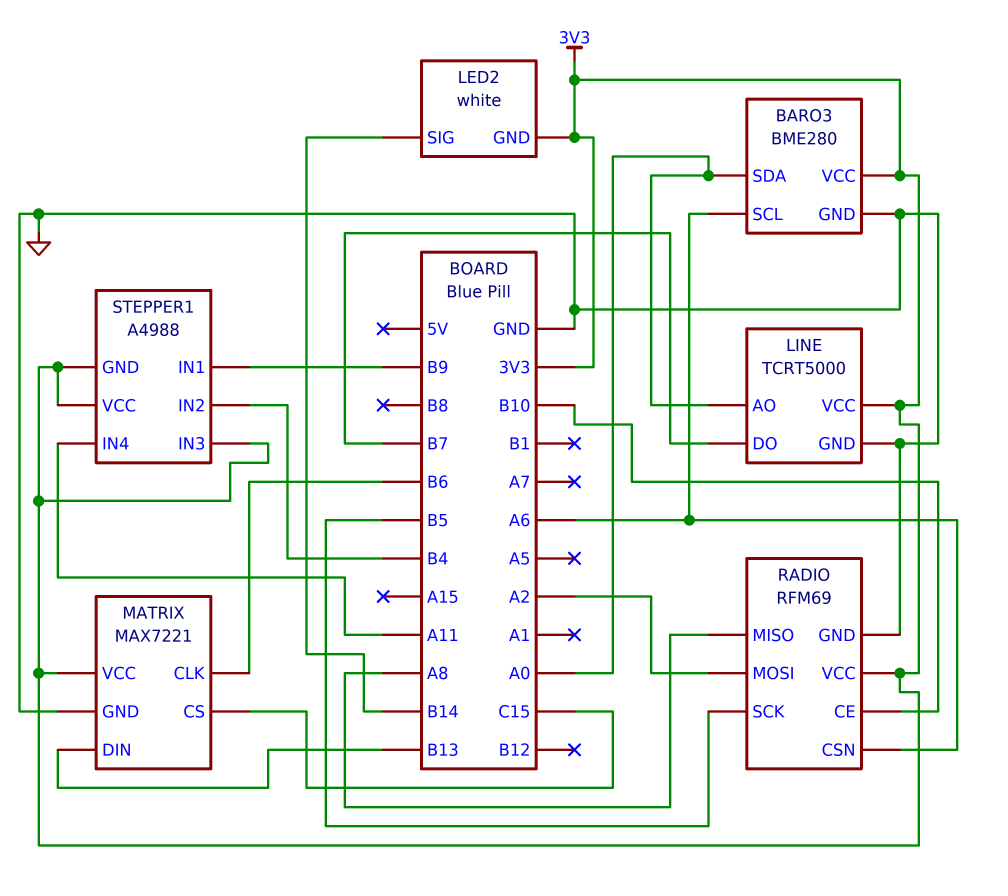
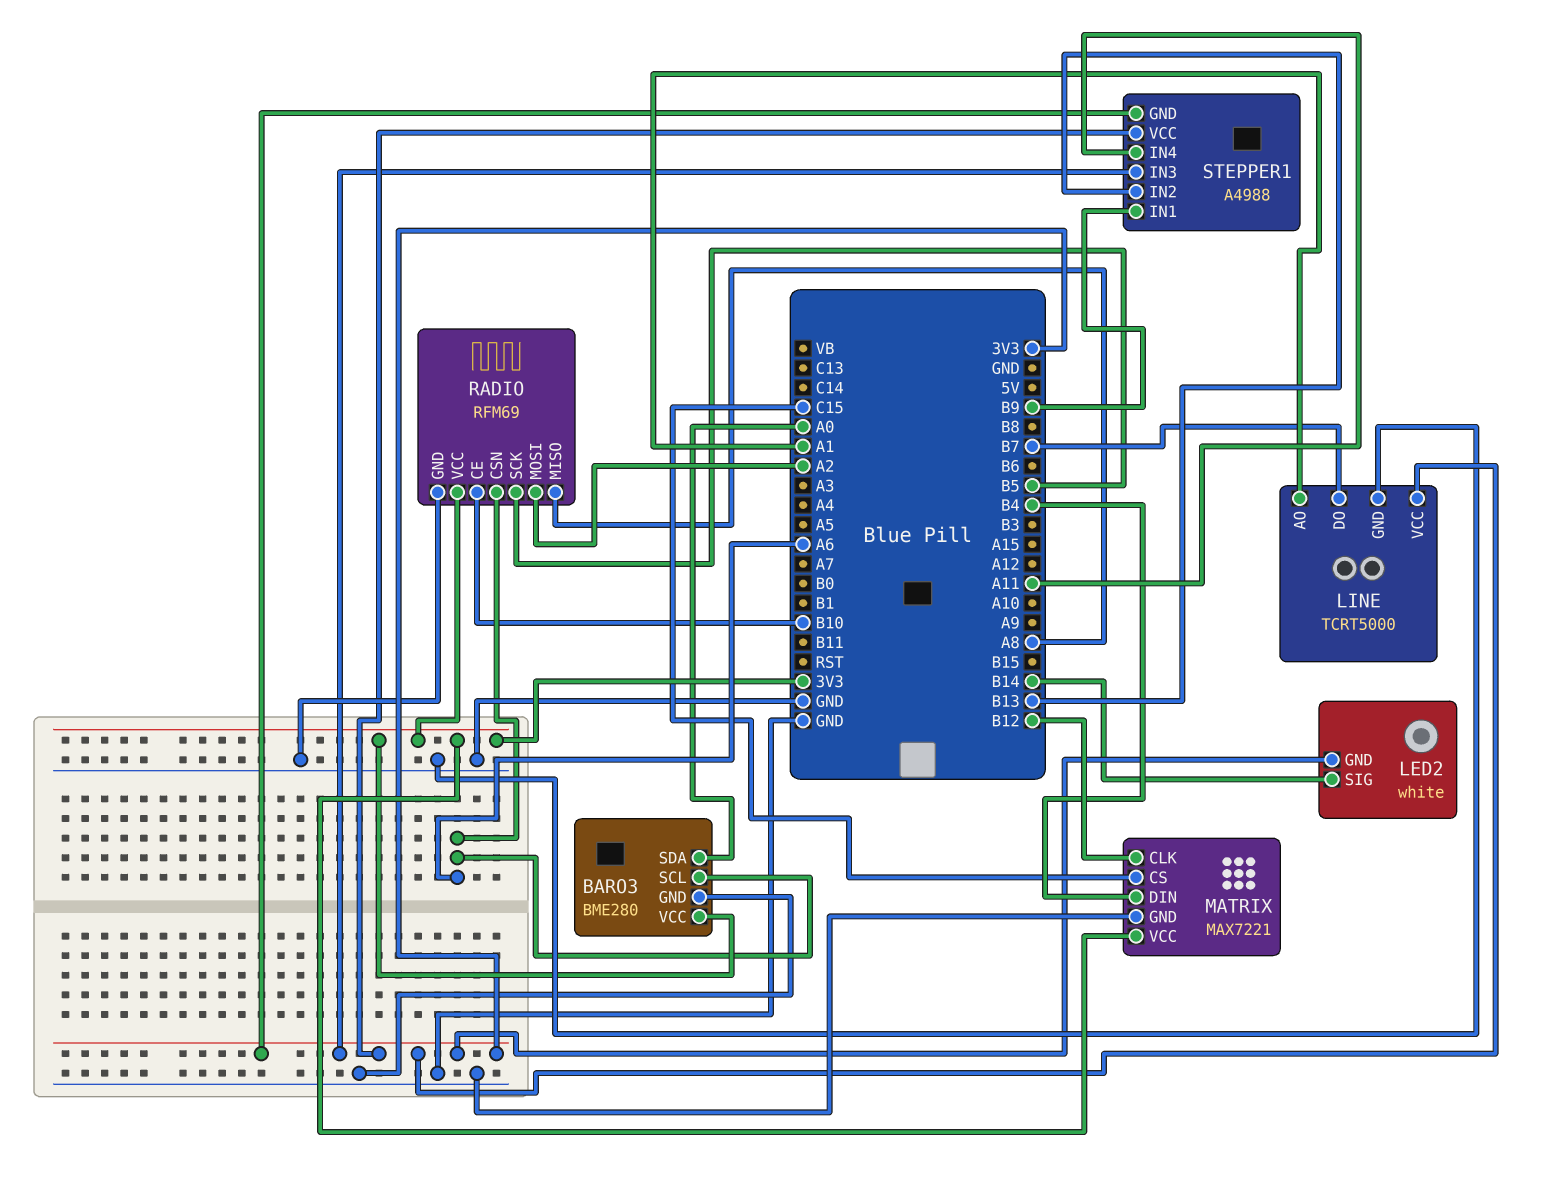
LINE pin AO: A0 -> A1
MATRIX pin CLK: B6 -> B12
MATRIX pin DIN: B13 -> B4
STEPPER1 pin IN2: B4 -> B13

